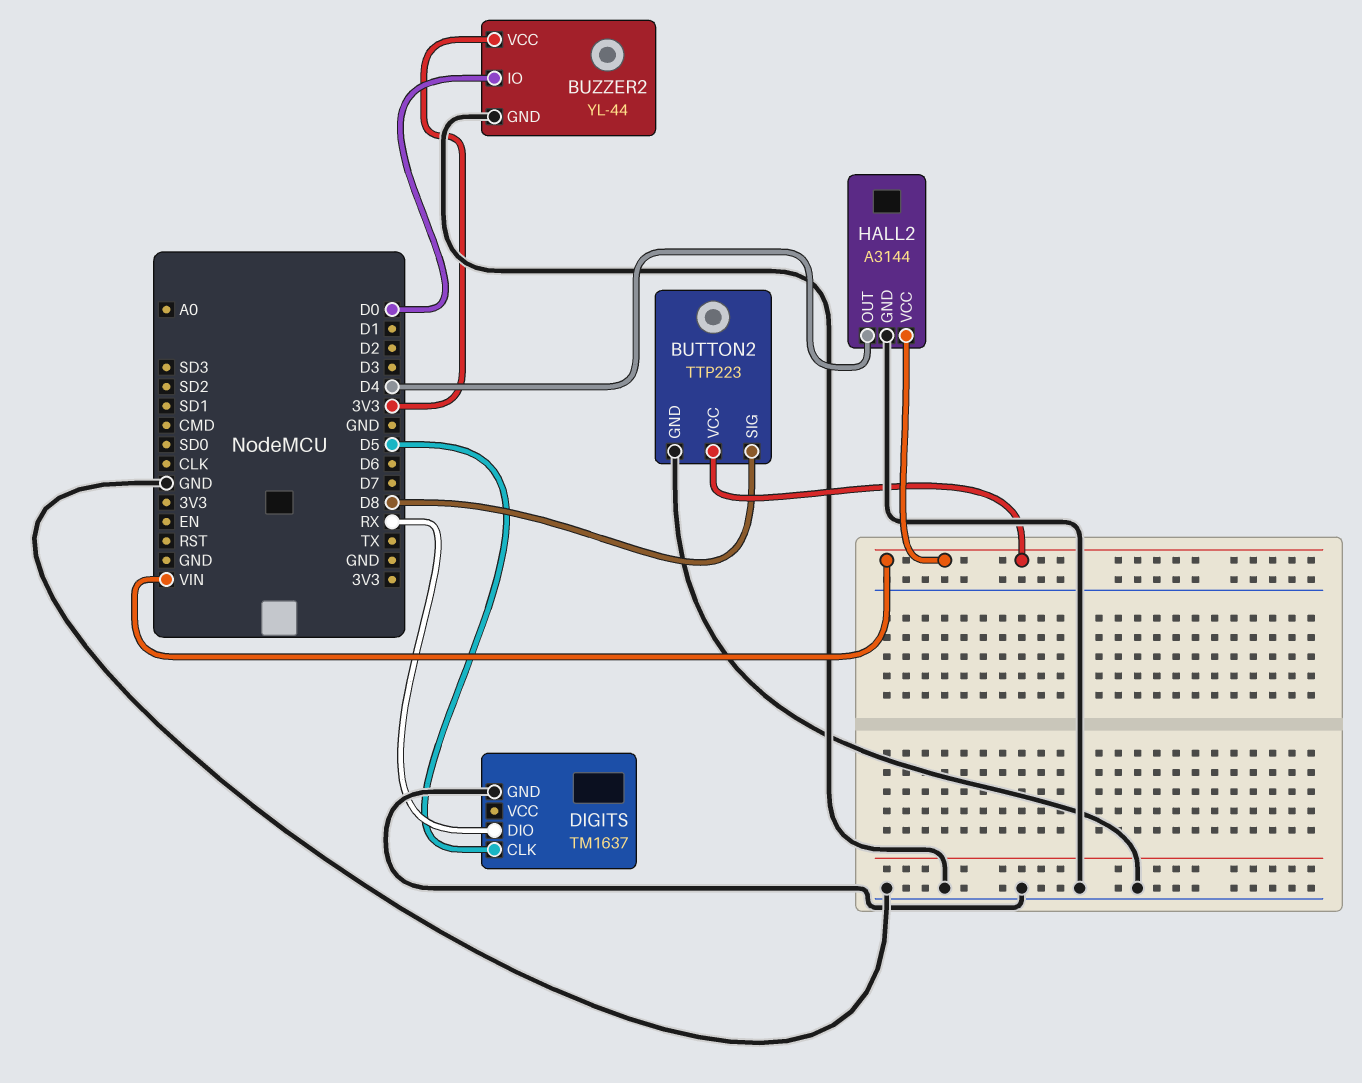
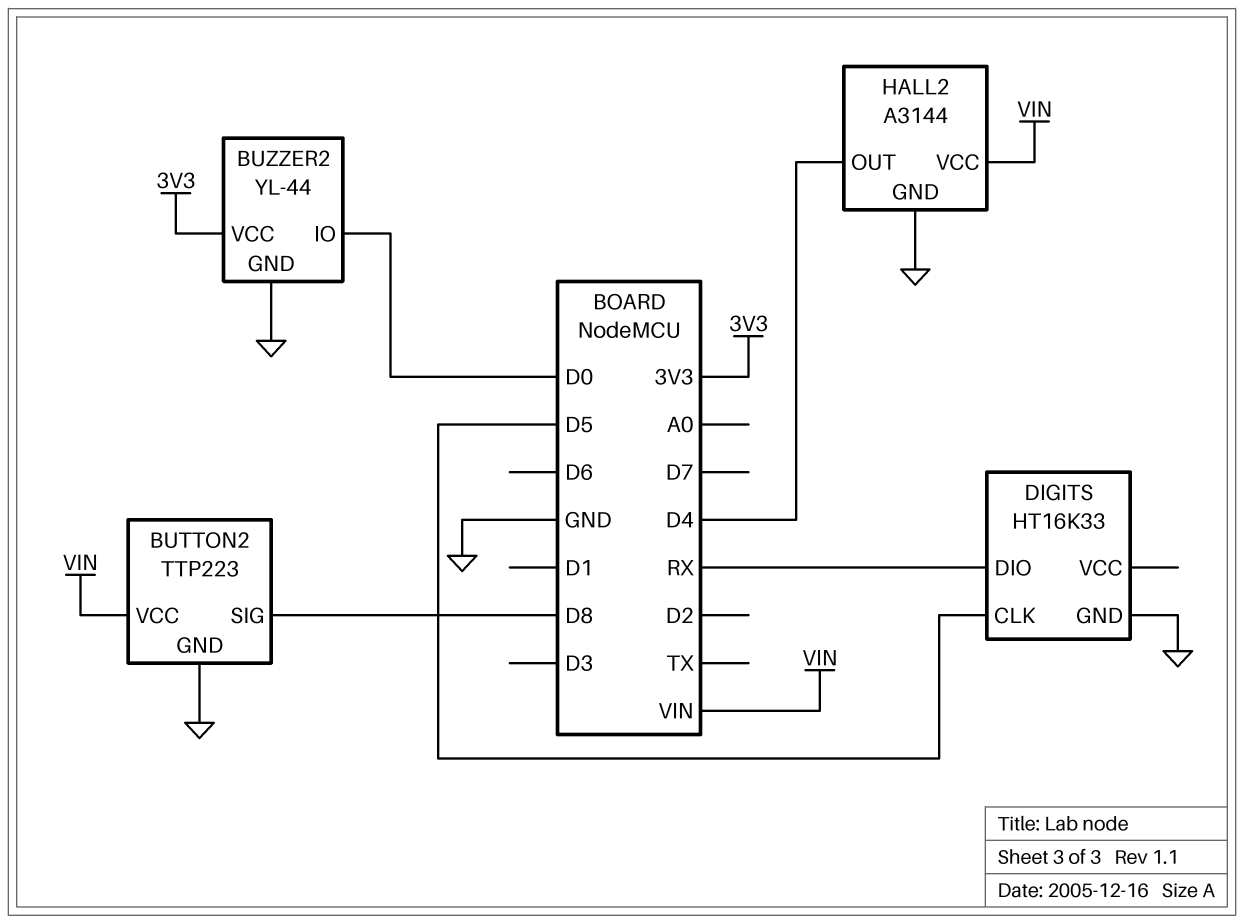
DIGITS: TM1637 -> HT16K33

